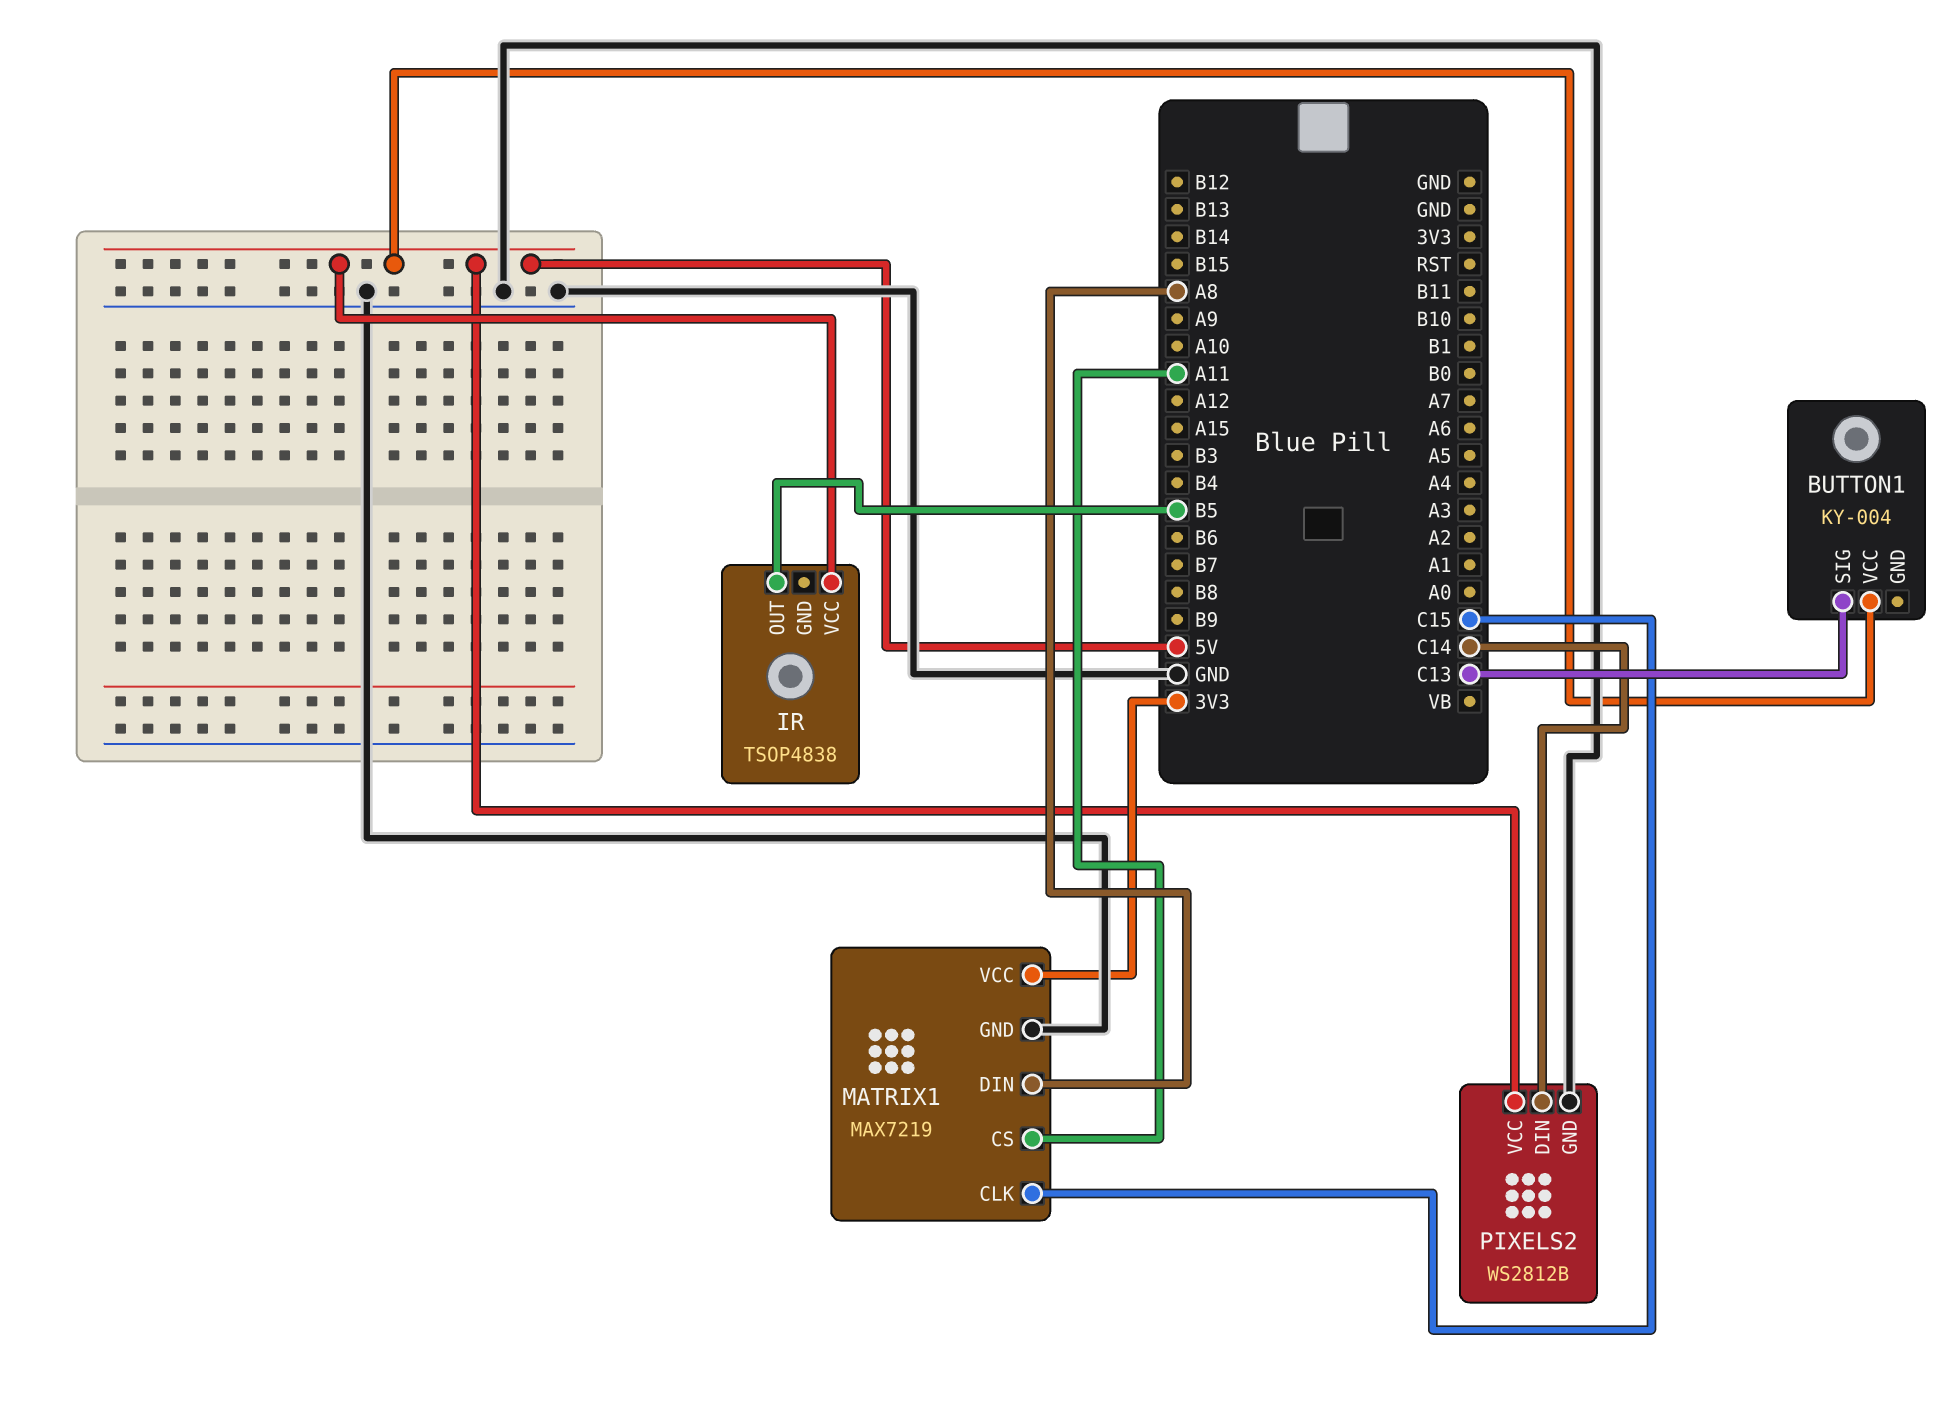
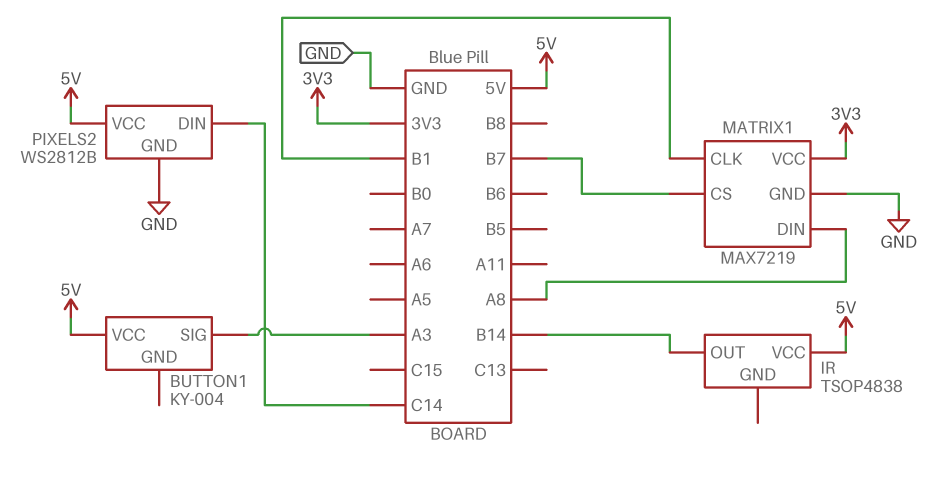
BUTTON1 pin SIG: C13 -> A3
IR pin OUT: B5 -> B14
MATRIX1 pin CLK: C15 -> B1
MATRIX1 pin CS: A11 -> B7

